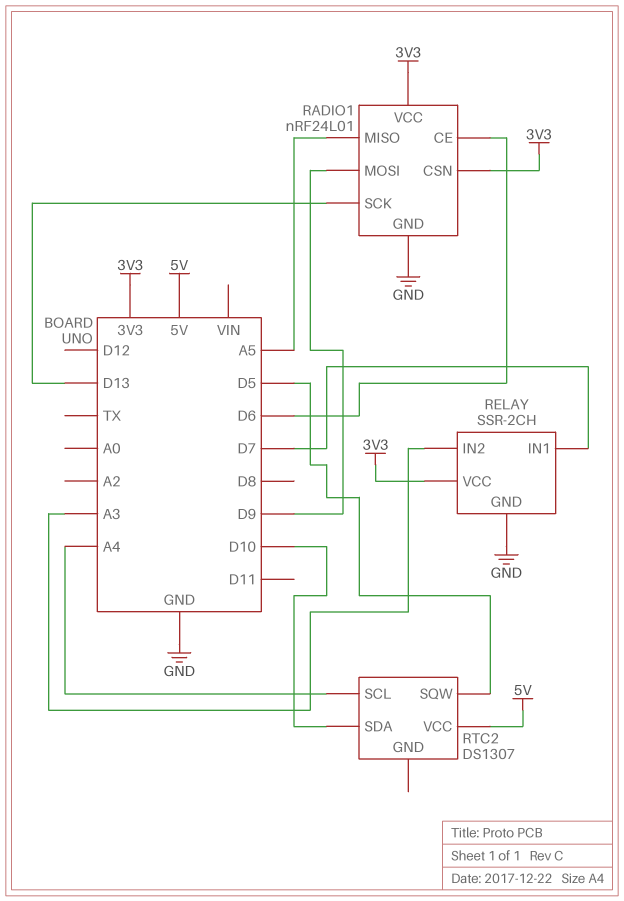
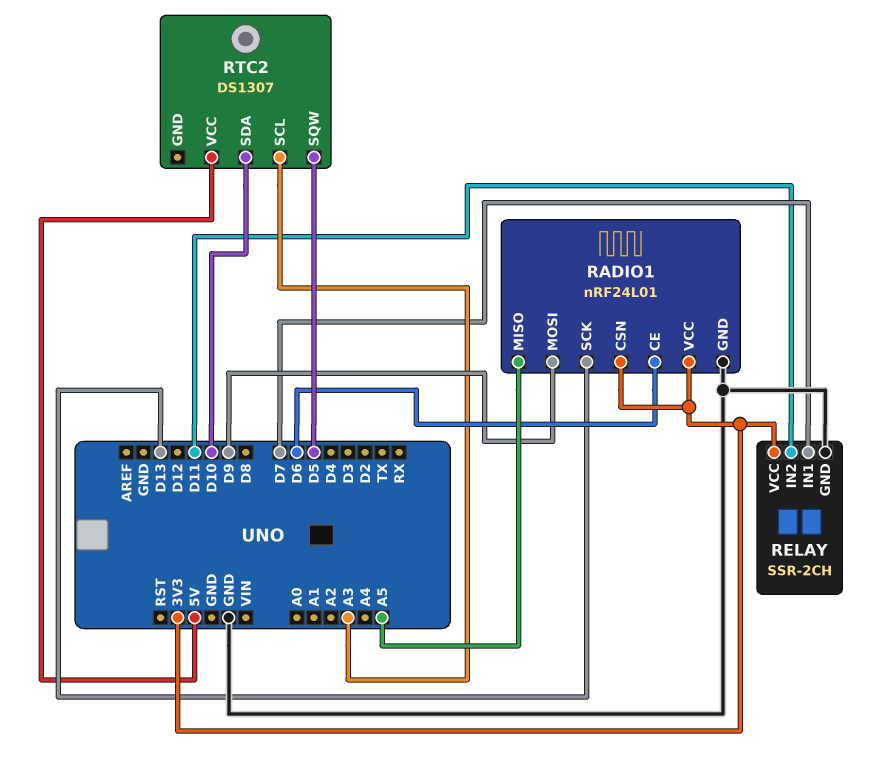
RELAY pin IN2: A3 -> D11
RTC2 pin SCL: A4 -> A3

